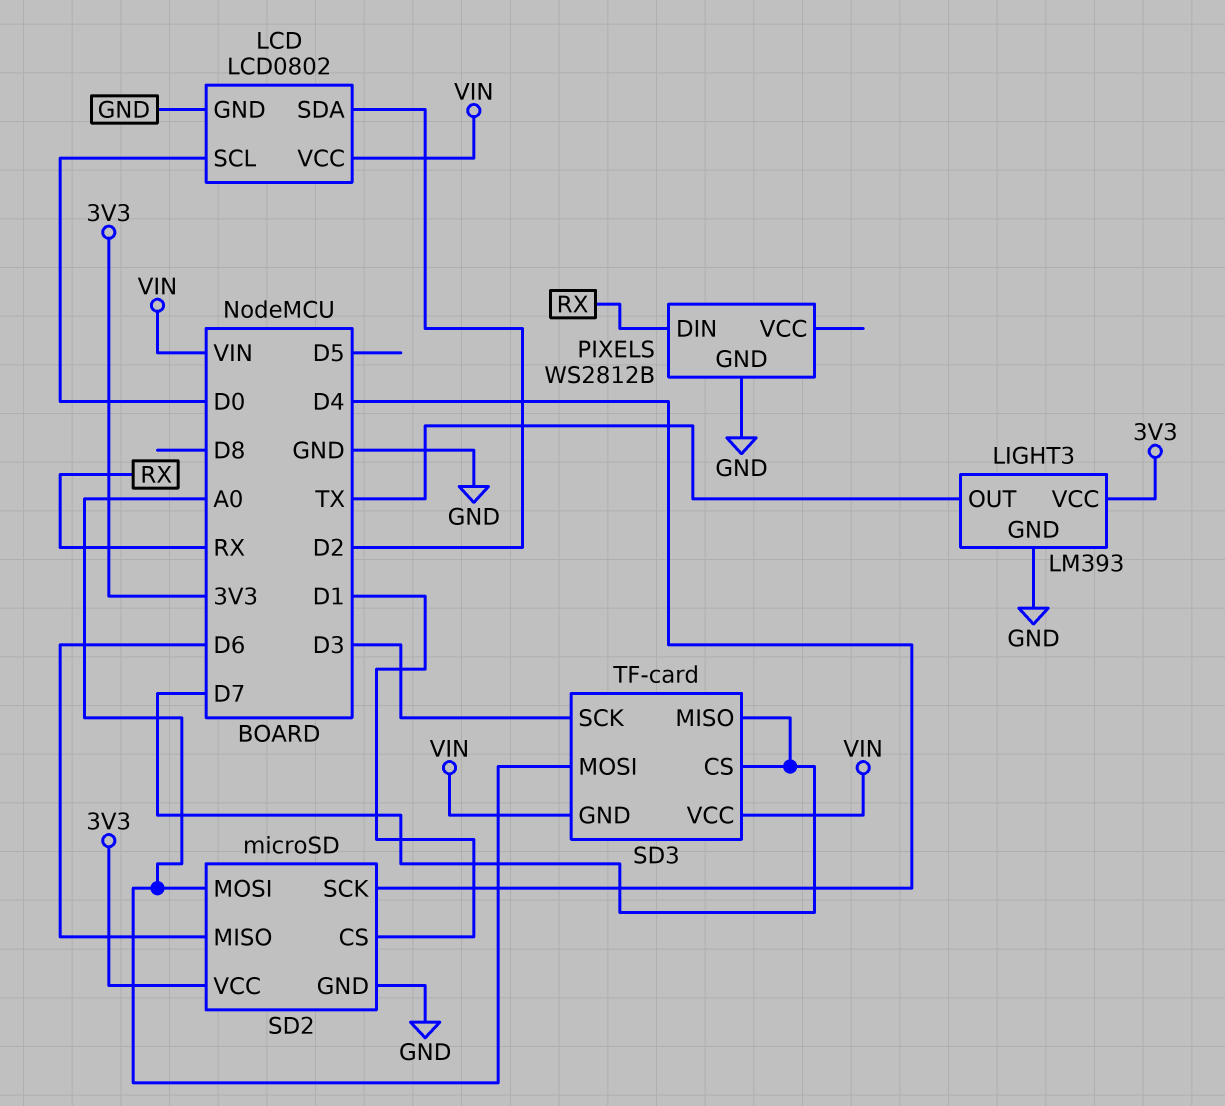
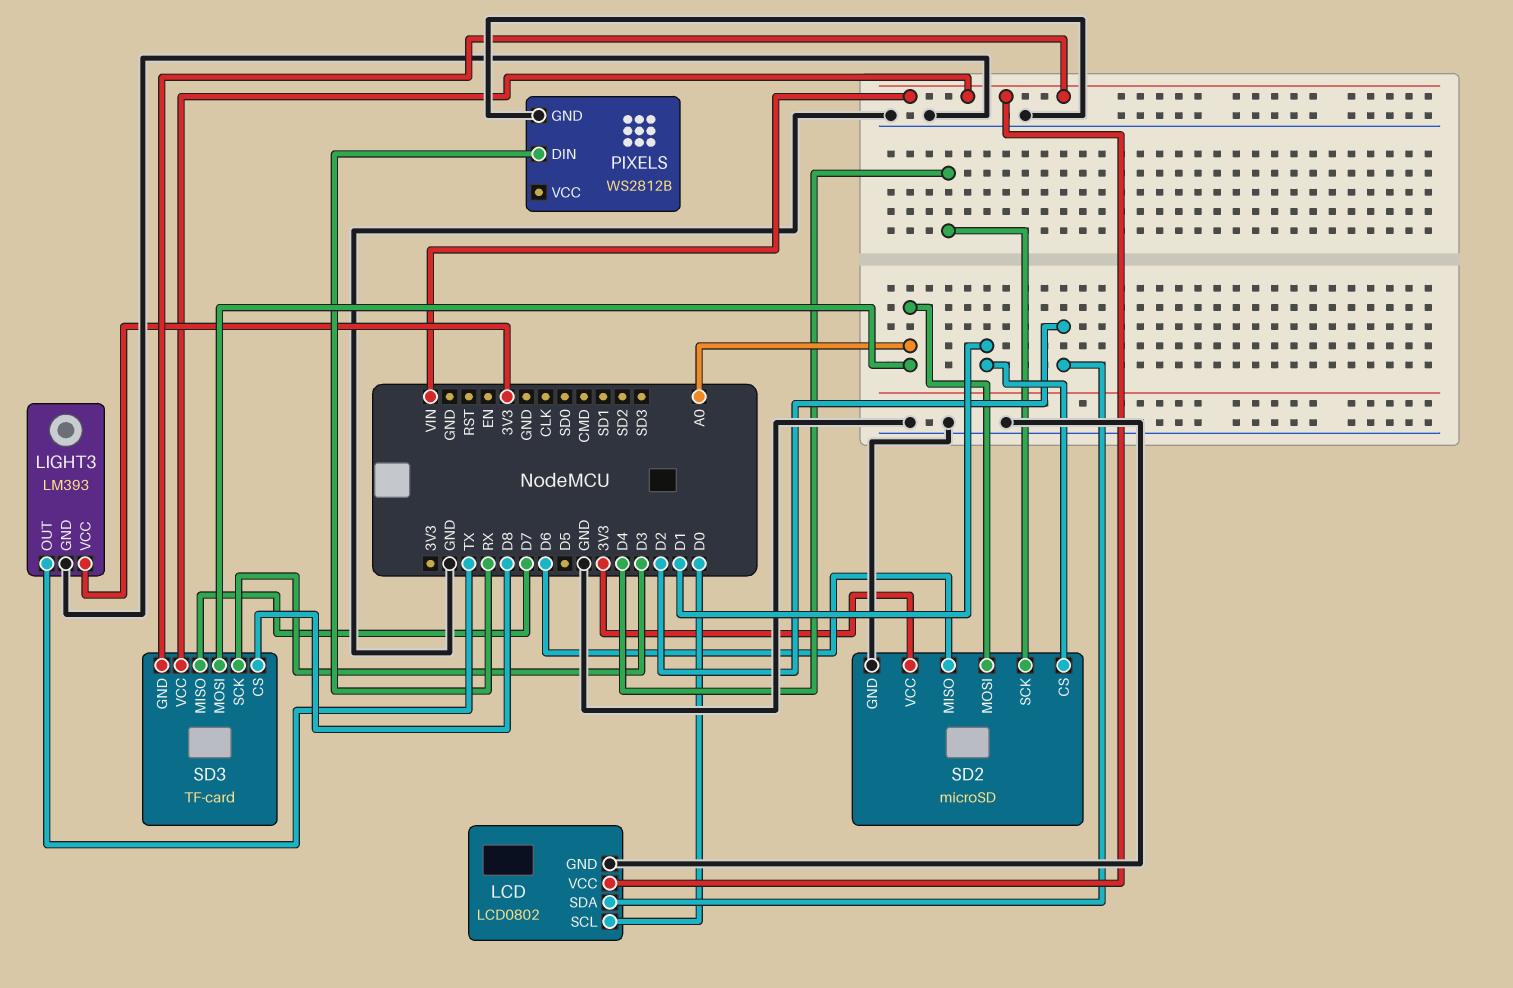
SD3 pin CS: D7 -> D8

